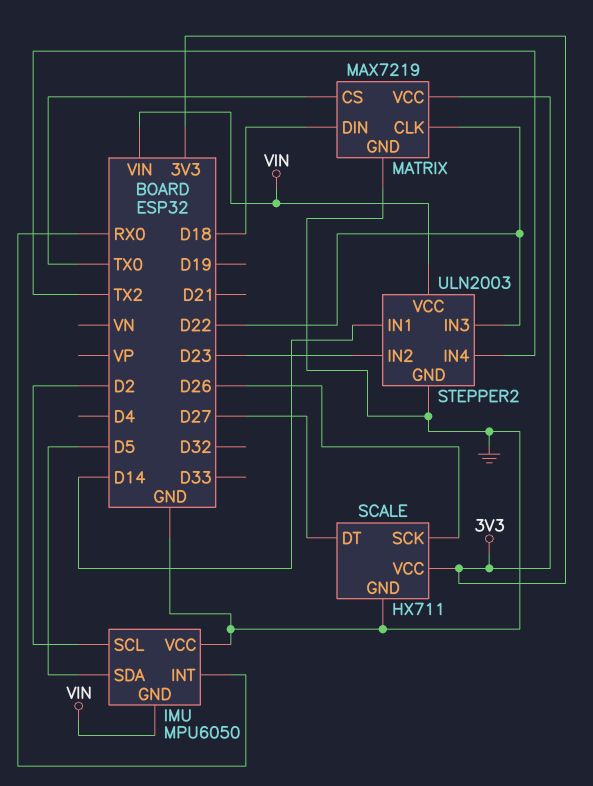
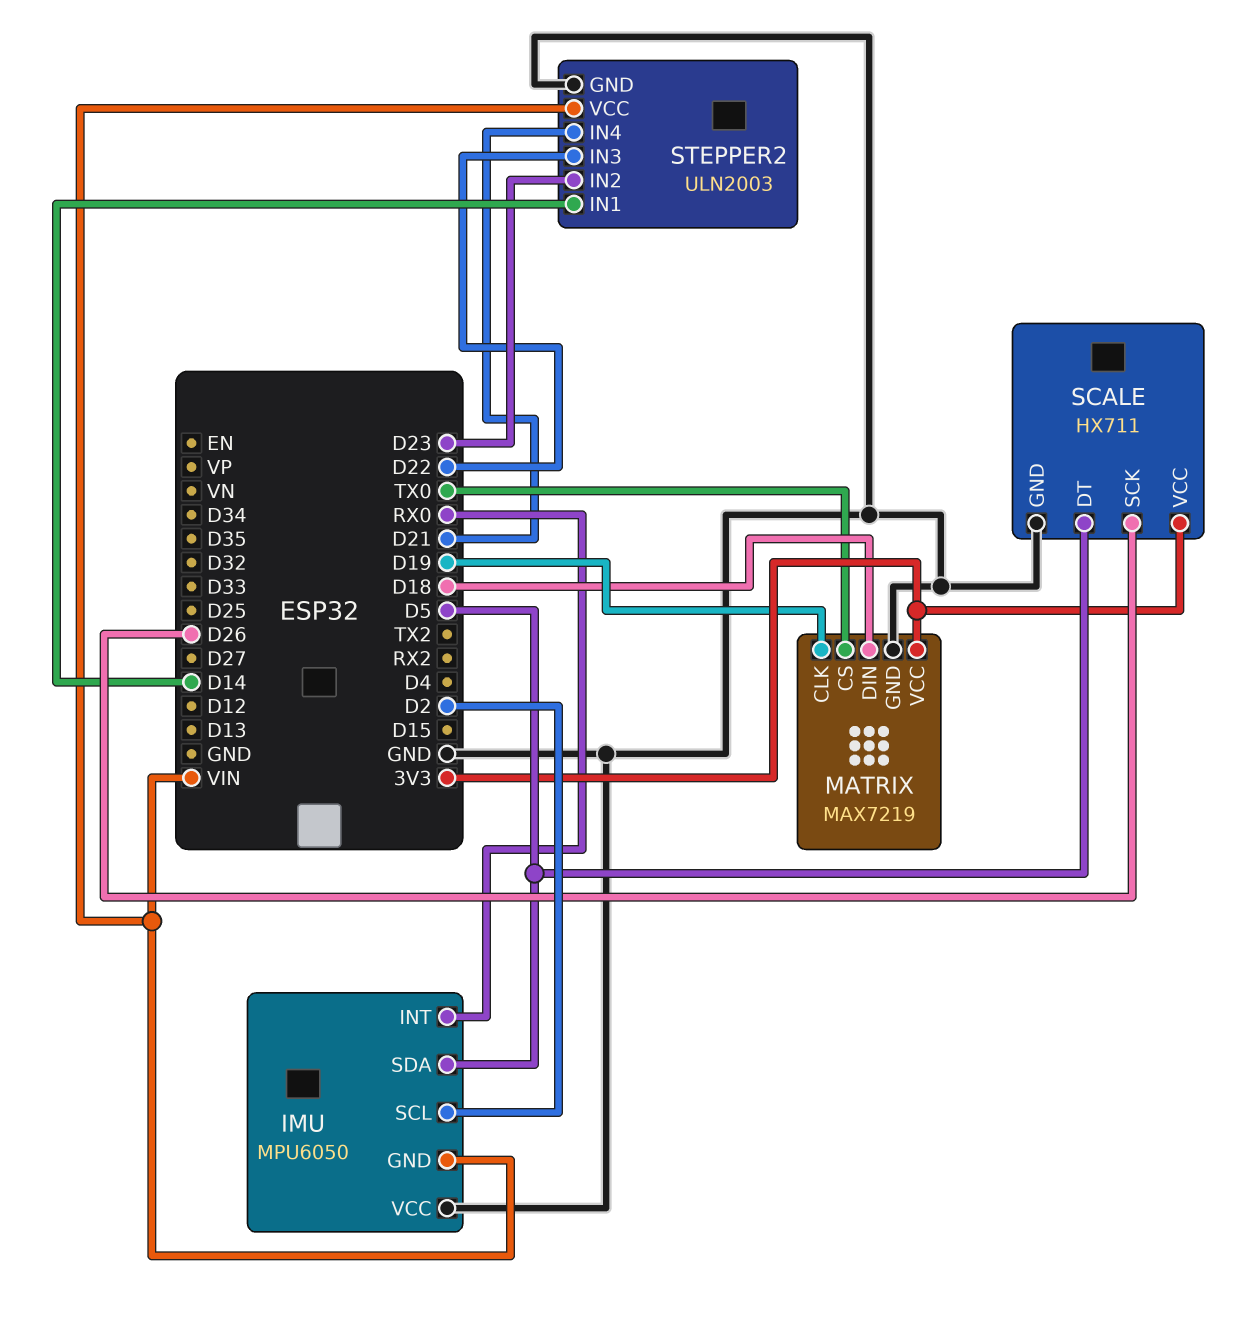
MATRIX pin CLK: D22 -> D19
SCALE pin DT: D27 -> D5
STEPPER2 pin IN4: TX2 -> D21

